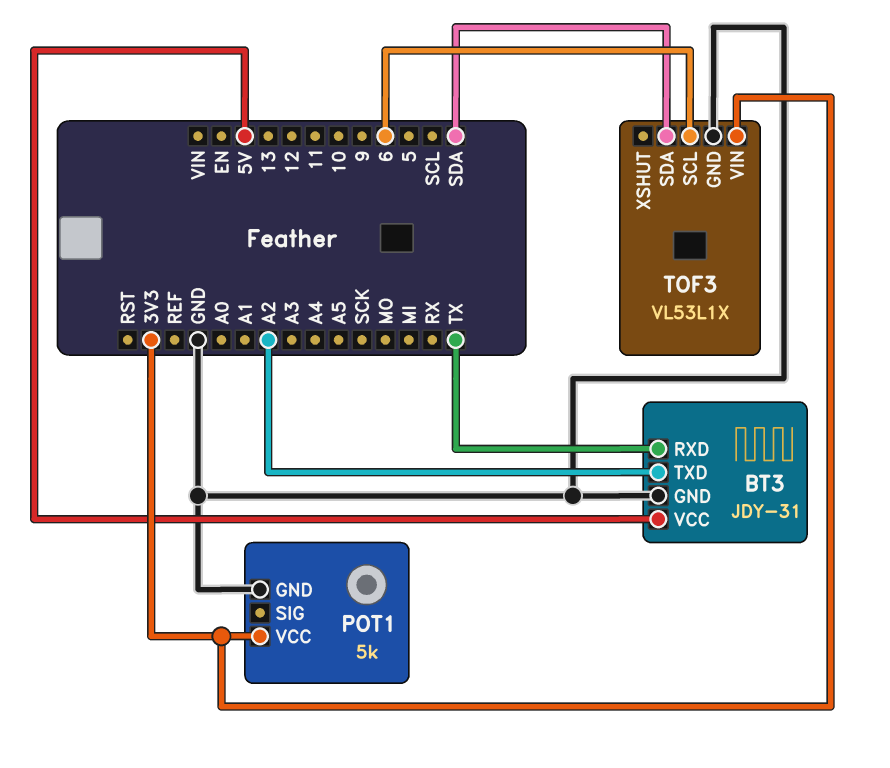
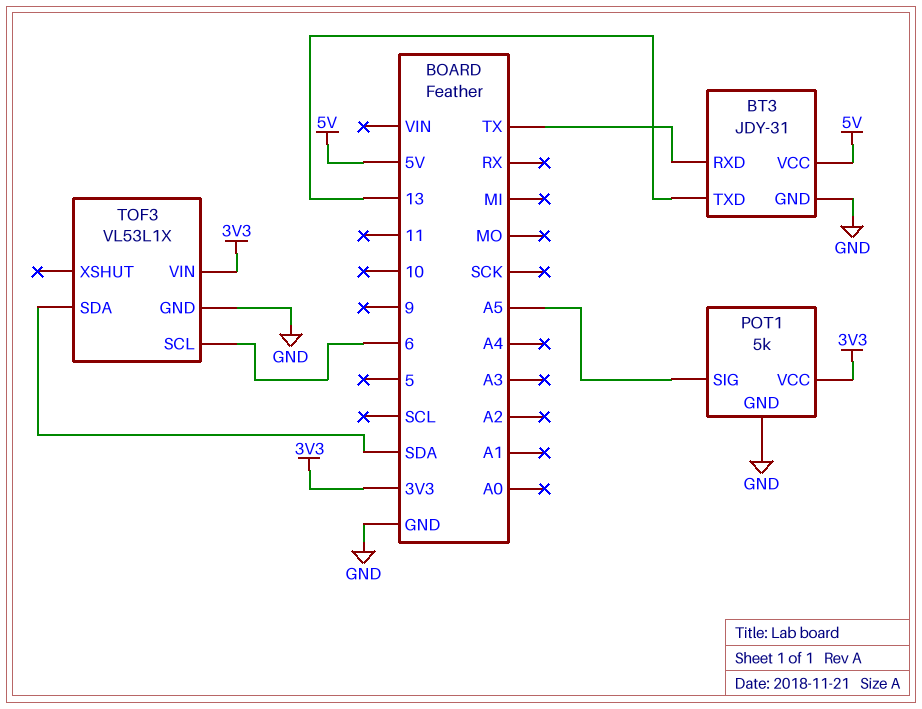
BT3 pin TXD: A2 -> 13
POT1 pin SIG: none -> A5

